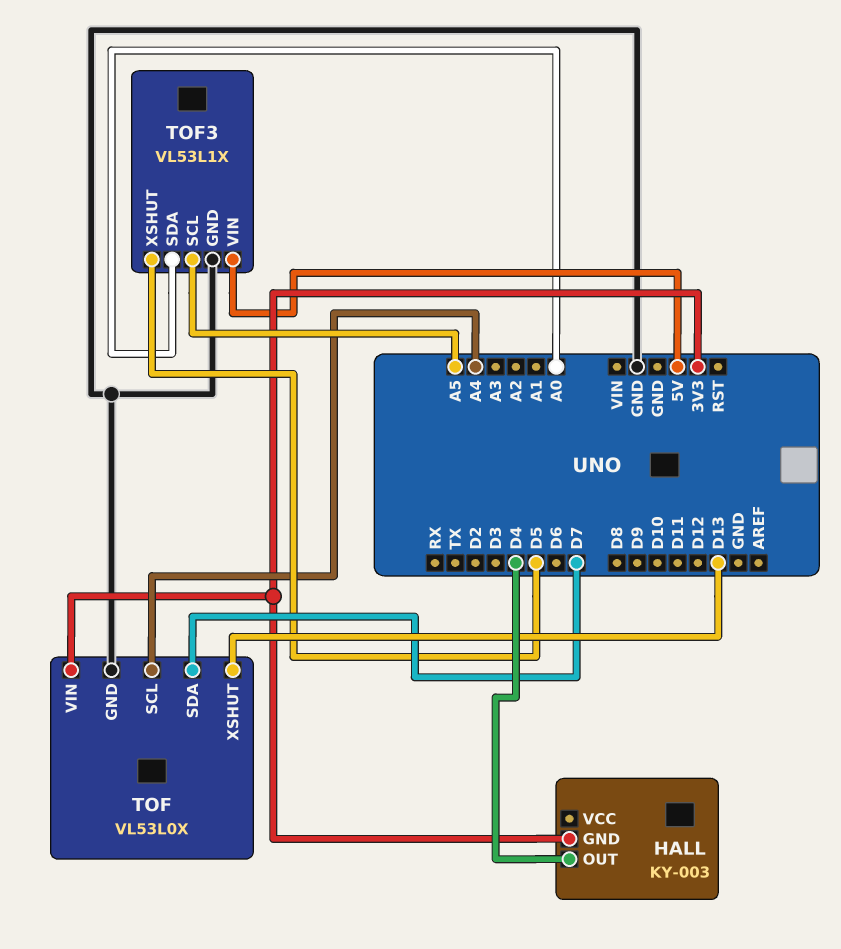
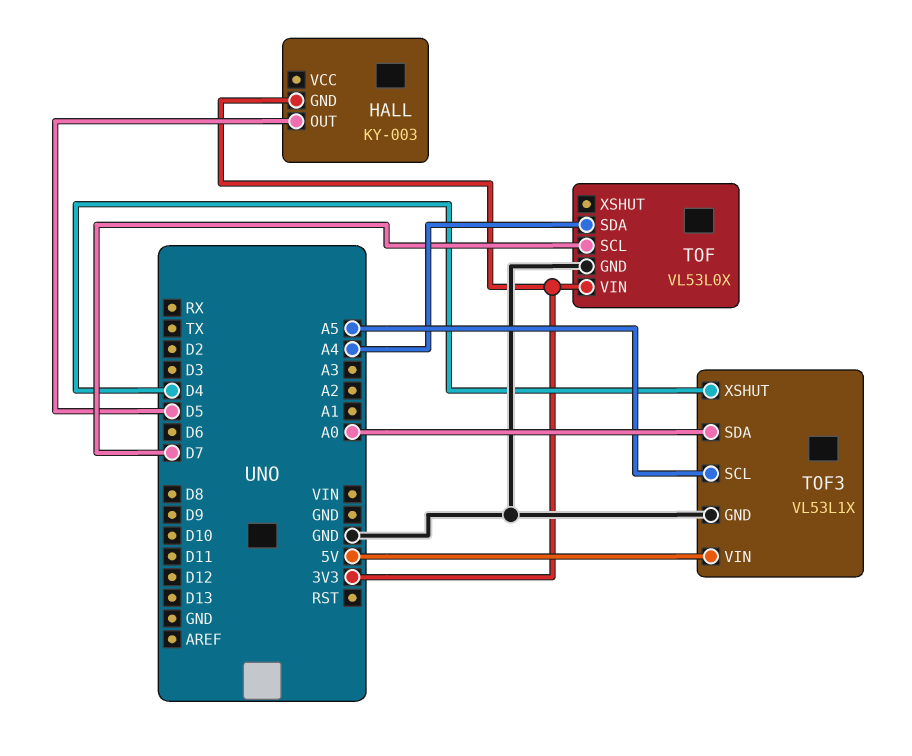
HALL pin OUT: D4 -> D5
TOF pin SCL: A4 -> D7
TOF pin SDA: D7 -> A4
TOF pin XSHUT: D13 -> none
TOF3 pin XSHUT: D5 -> D4

